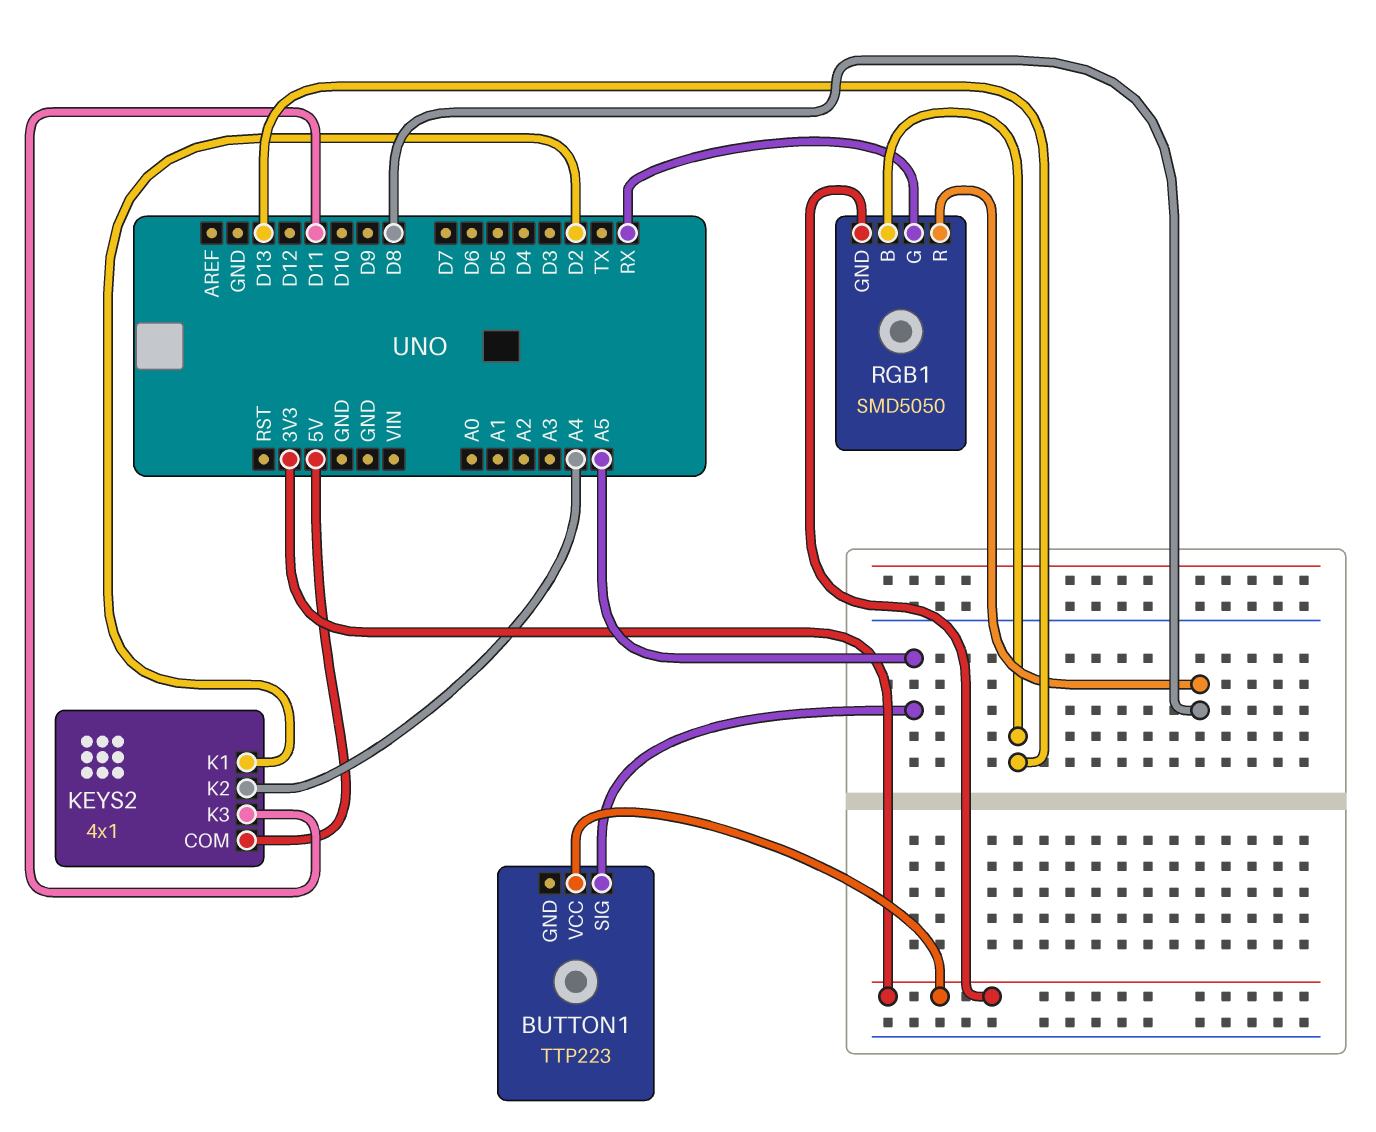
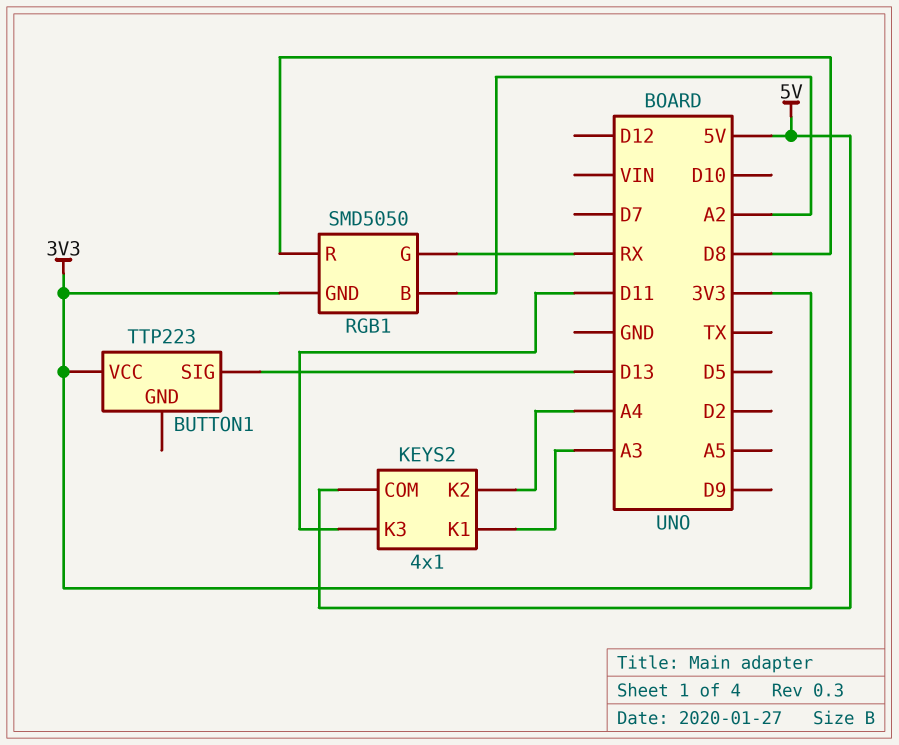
BUTTON1 pin SIG: A5 -> D13
KEYS2 pin K1: D2 -> A3
RGB1 pin B: D13 -> A2

